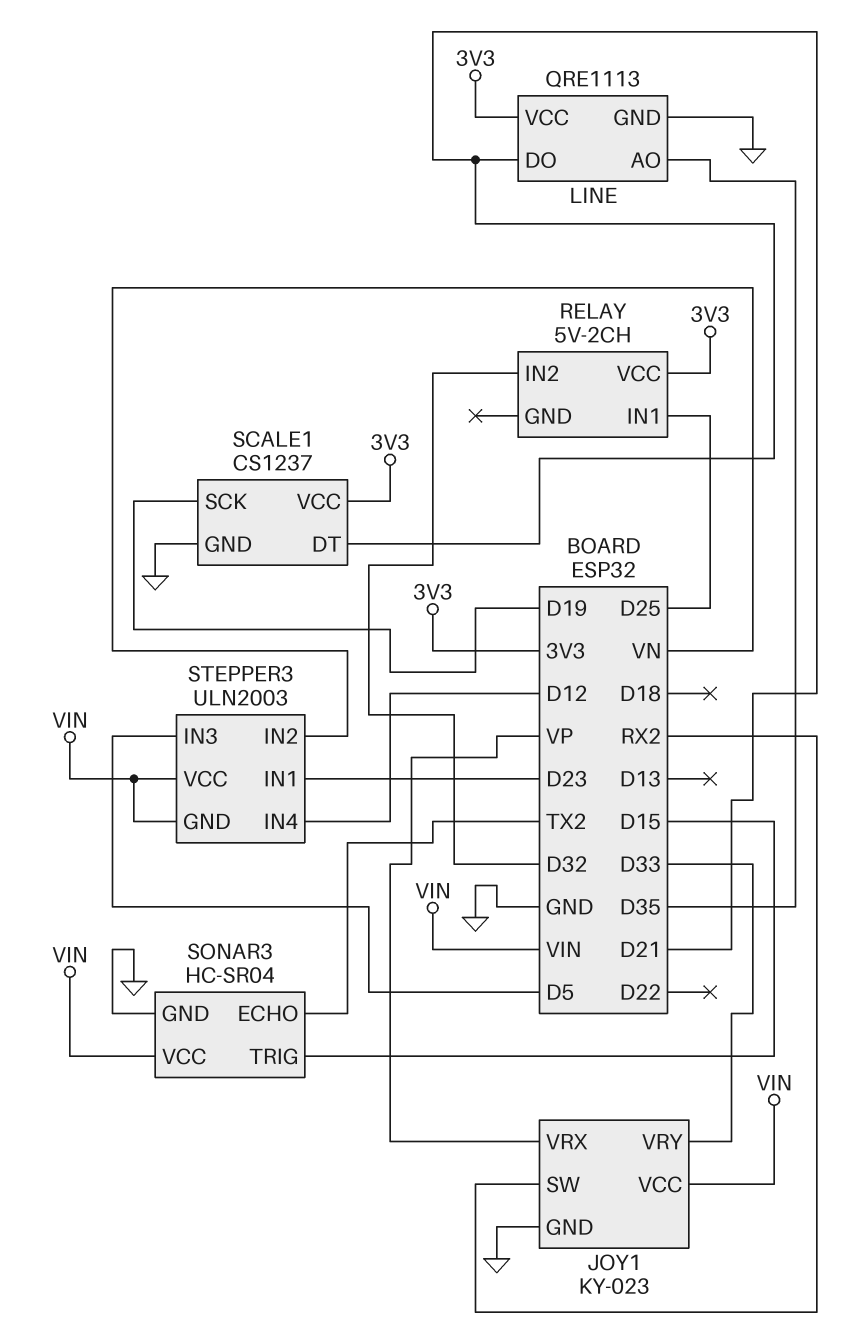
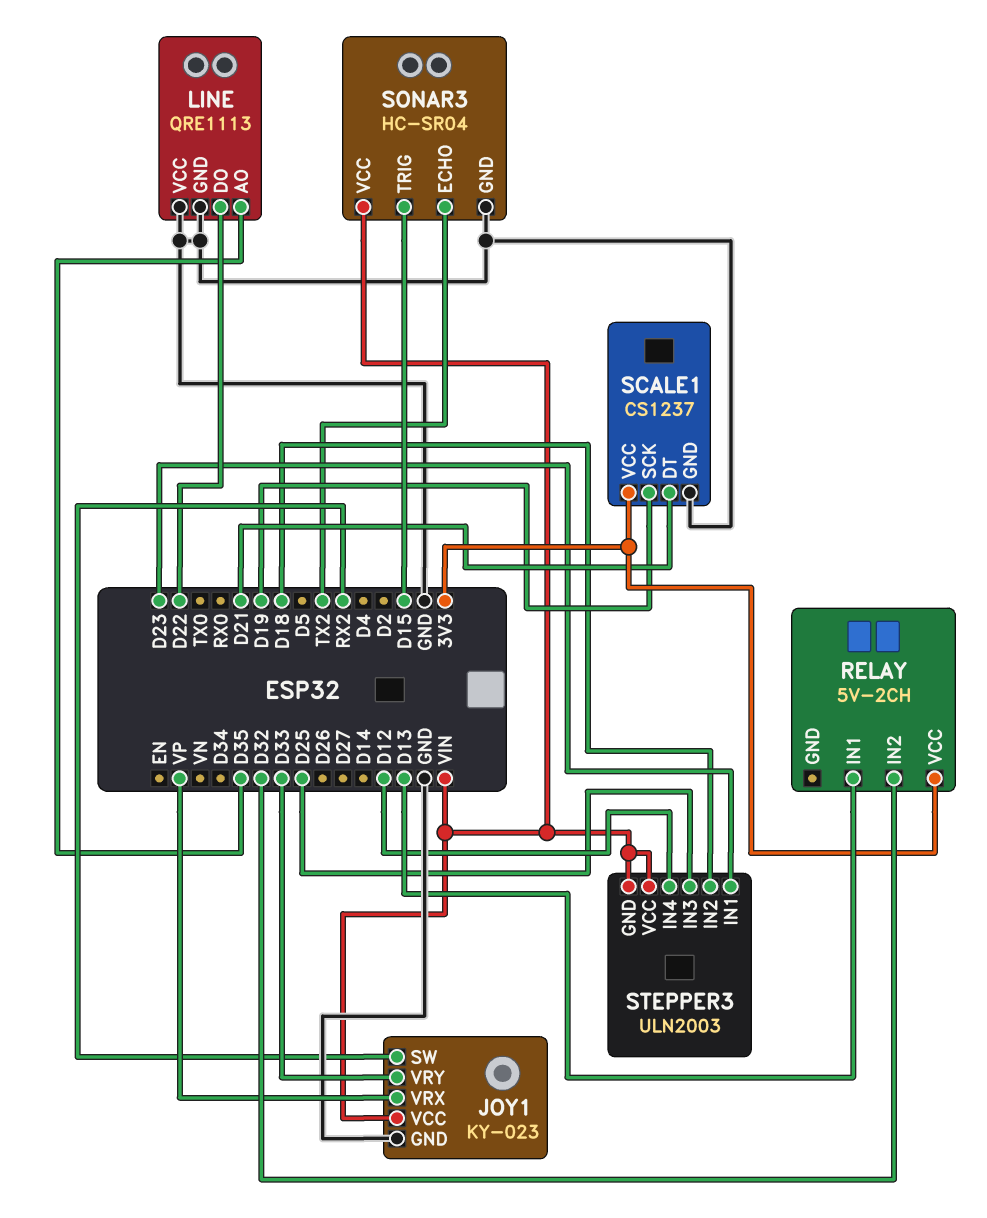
LINE pin DO: D21 -> D22
LINE pin VCC: 3V3 -> GND
RELAY pin IN1: D25 -> D13
STEPPER3 pin IN2: VN -> D18
STEPPER3 pin IN3: D5 -> D25

